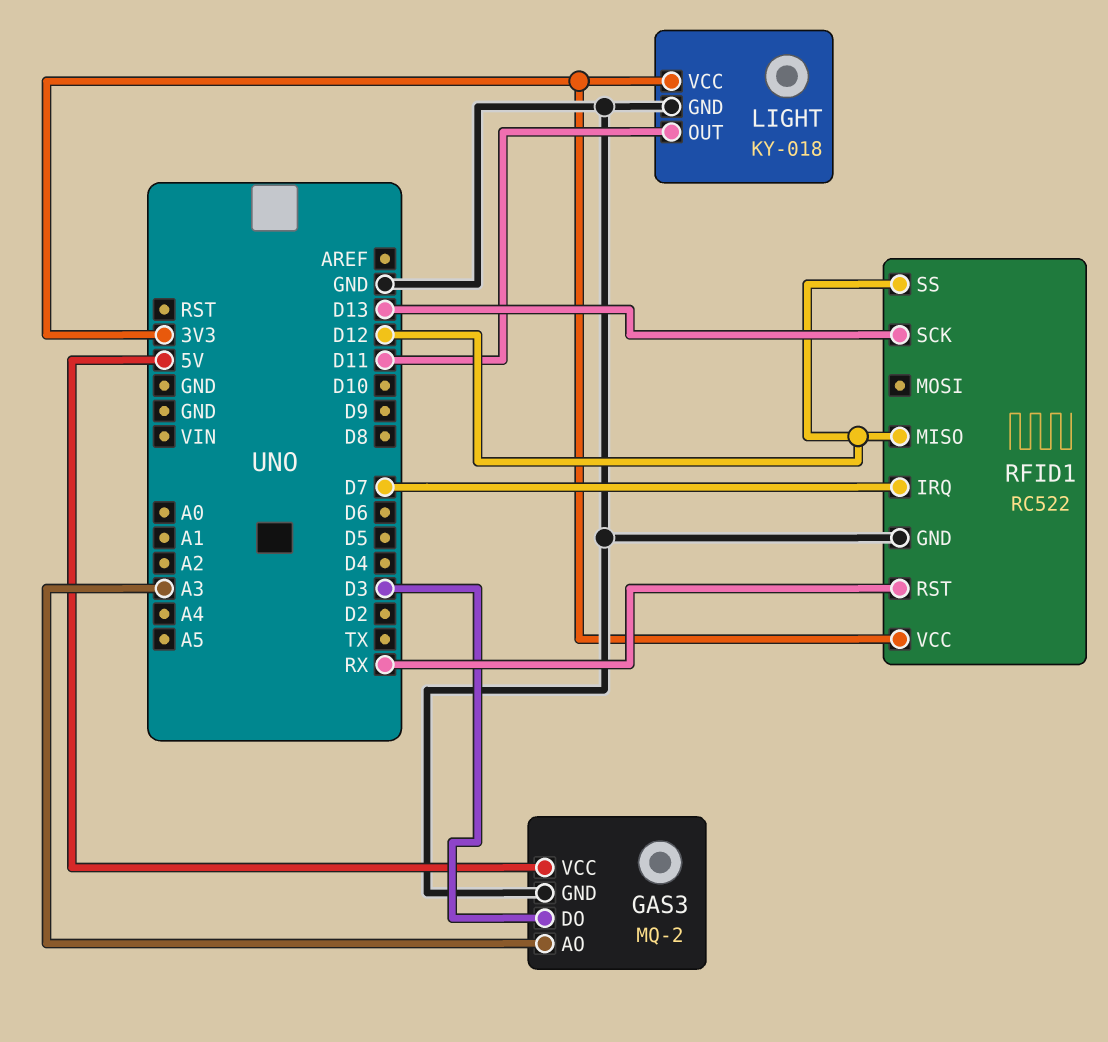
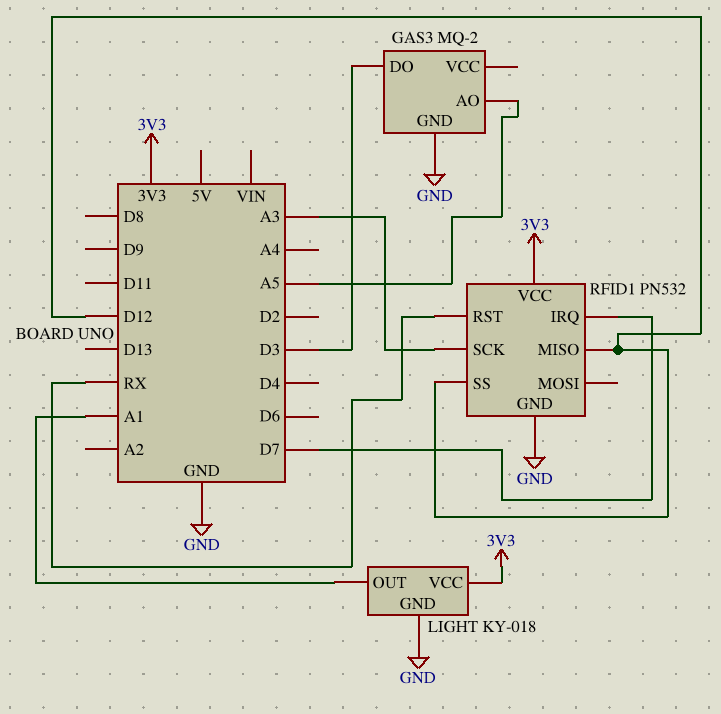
GAS3 pin AO: A3 -> A5
GAS3 pin VCC: 5V -> none
LIGHT pin OUT: D11 -> A1
RFID1: RC522 -> PN532
RFID1 pin SCK: D13 -> A3

